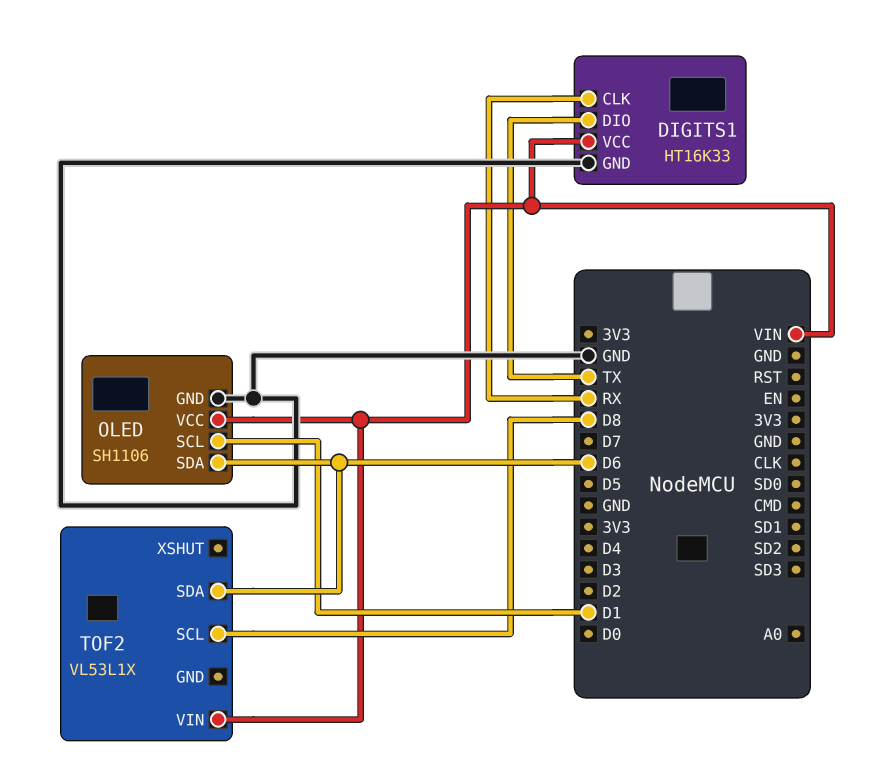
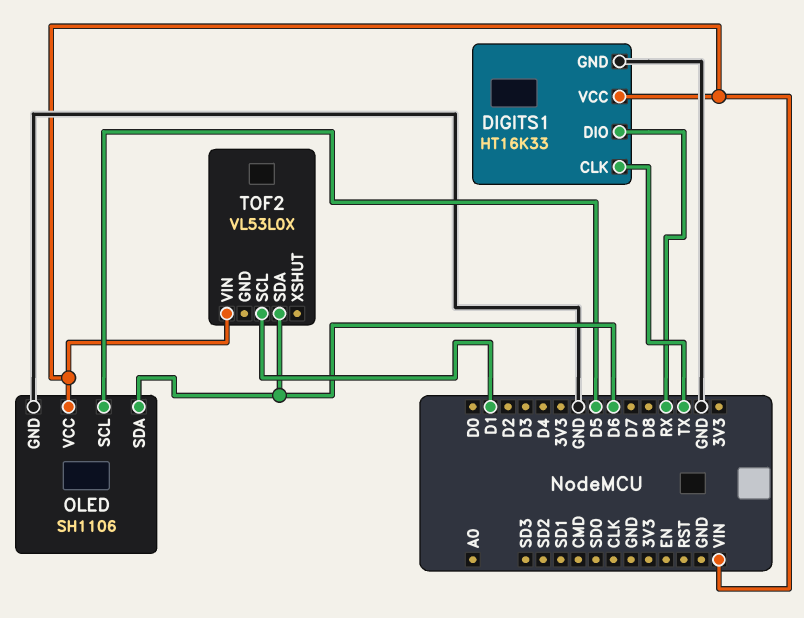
DIGITS1 pin CLK: RX -> TX
DIGITS1 pin DIO: TX -> RX
OLED pin SCL: D1 -> D5
TOF2: VL53L1X -> VL53L0X
TOF2 pin SCL: D8 -> D1

